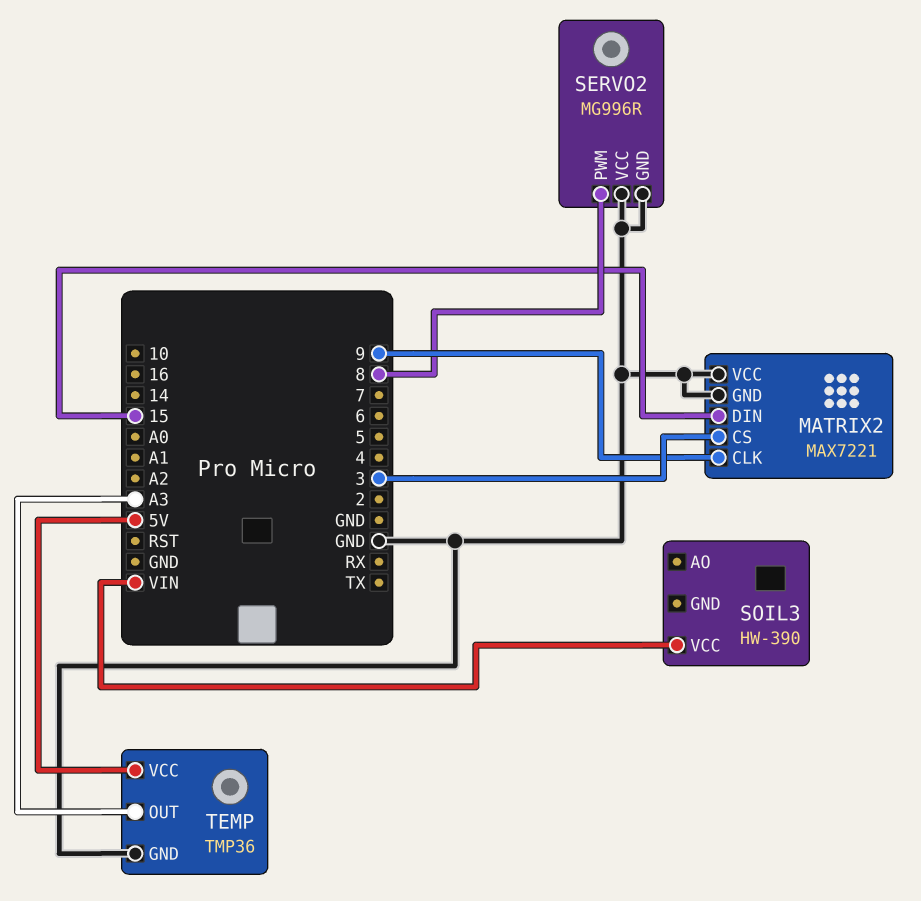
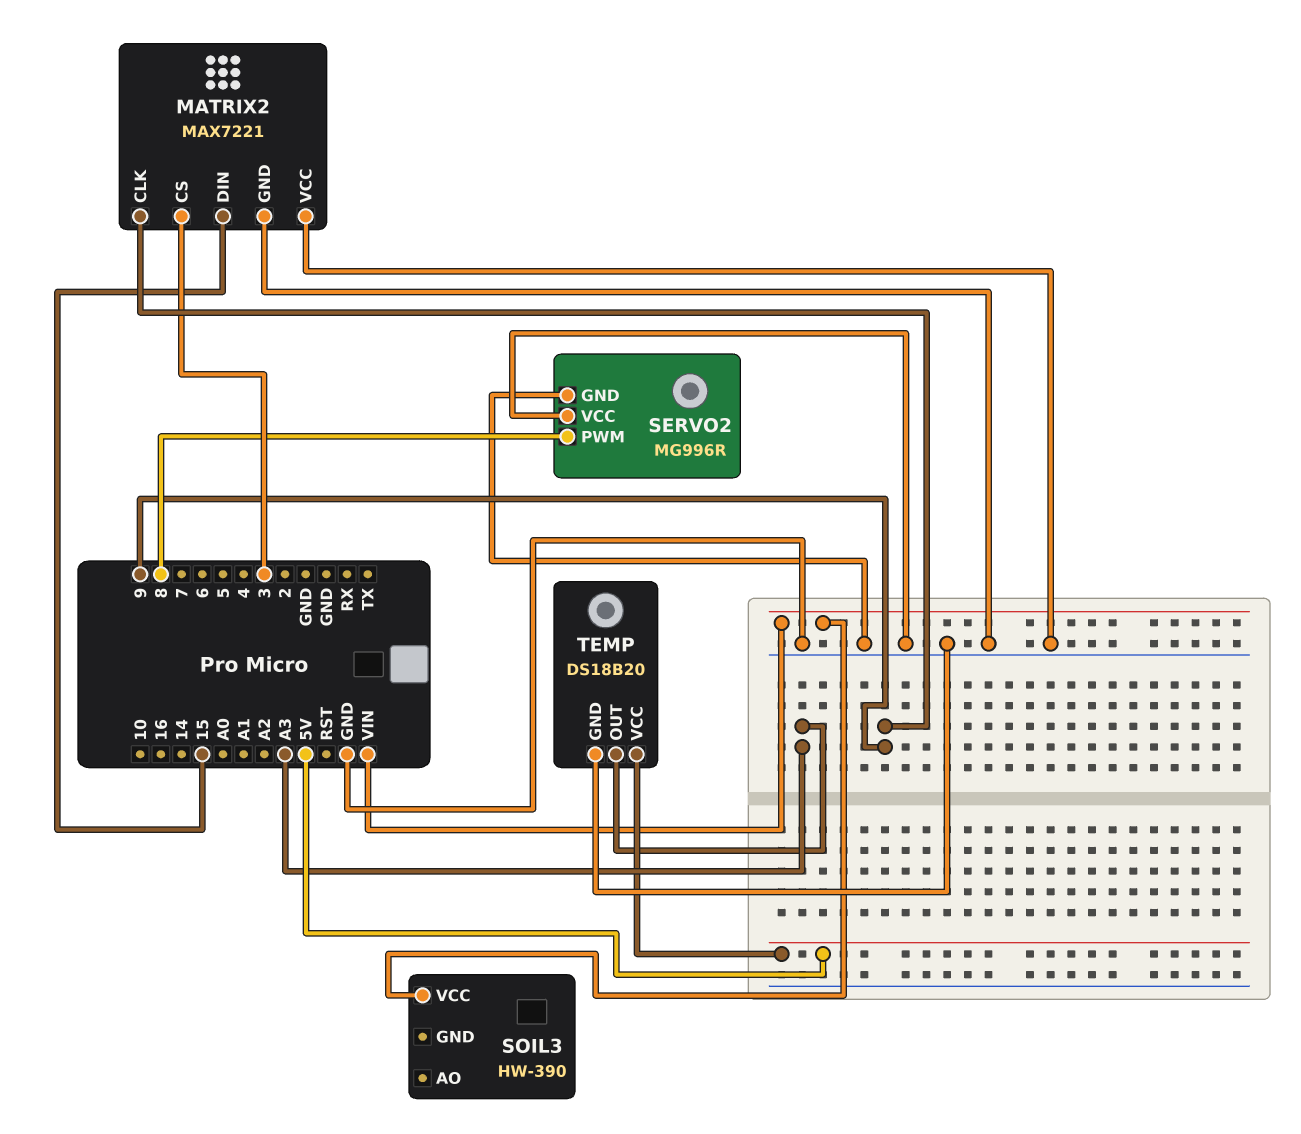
TEMP: TMP36 -> DS18B20

